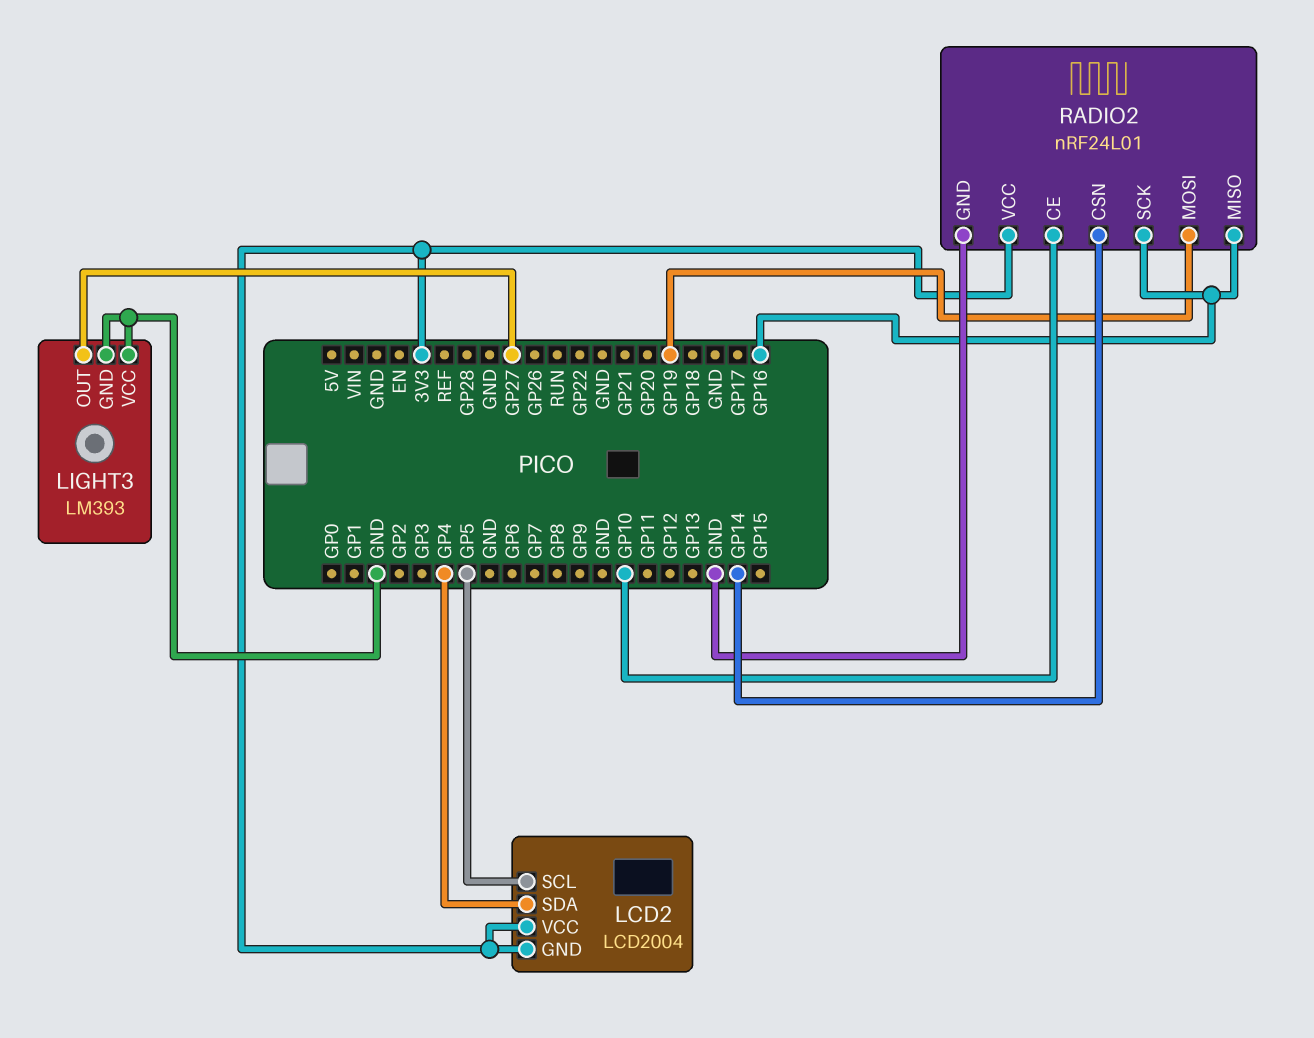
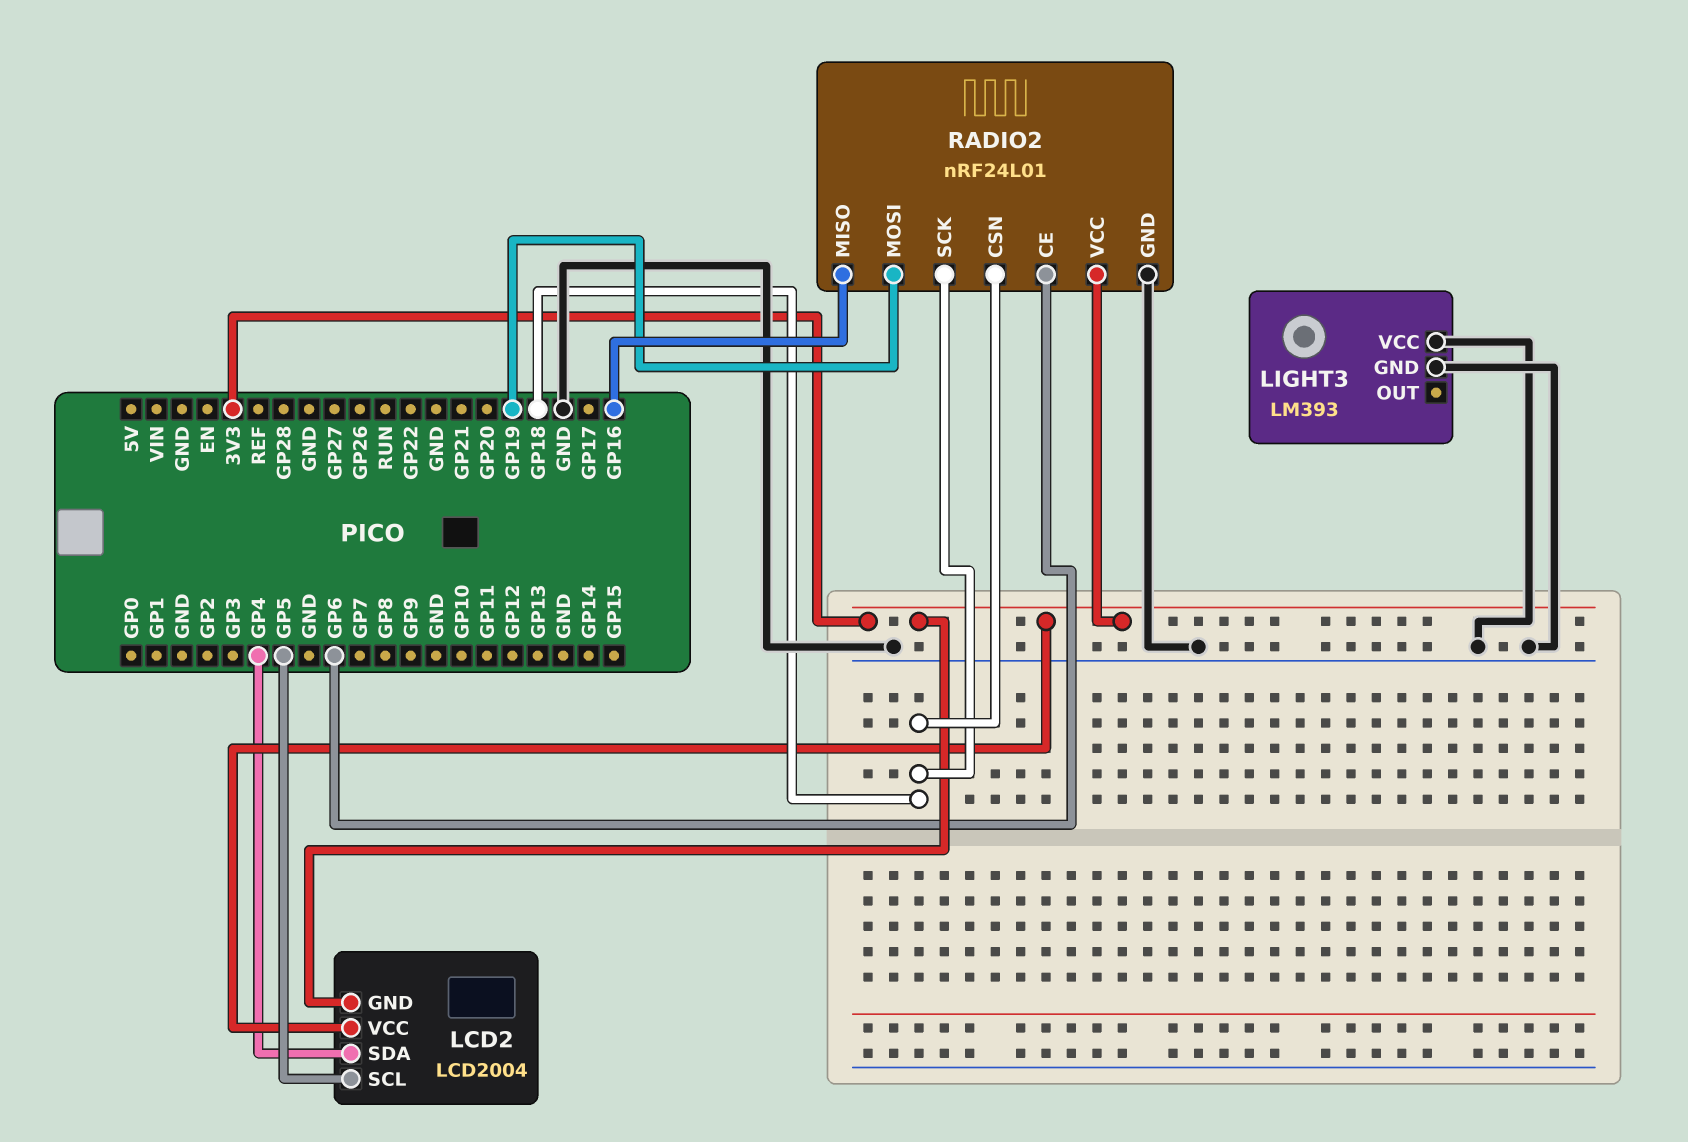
LIGHT3 pin OUT: GP27 -> none
RADIO2 pin CE: GP10 -> GP6
RADIO2 pin CSN: GP14 -> GP18
RADIO2 pin SCK: GP16 -> GP18

